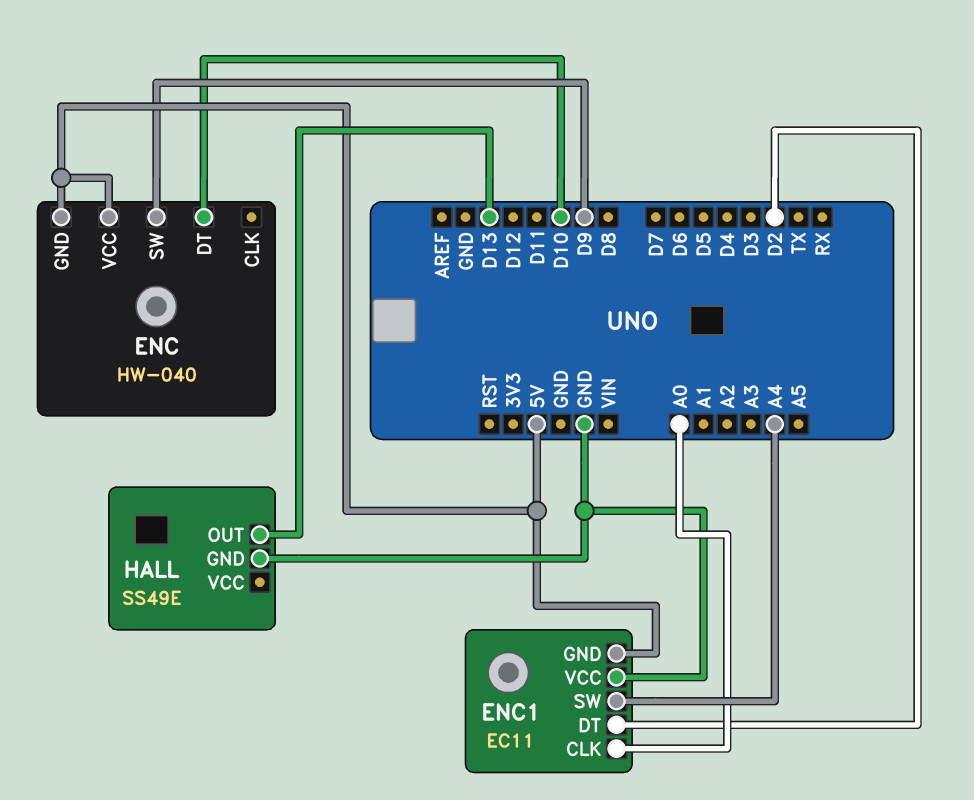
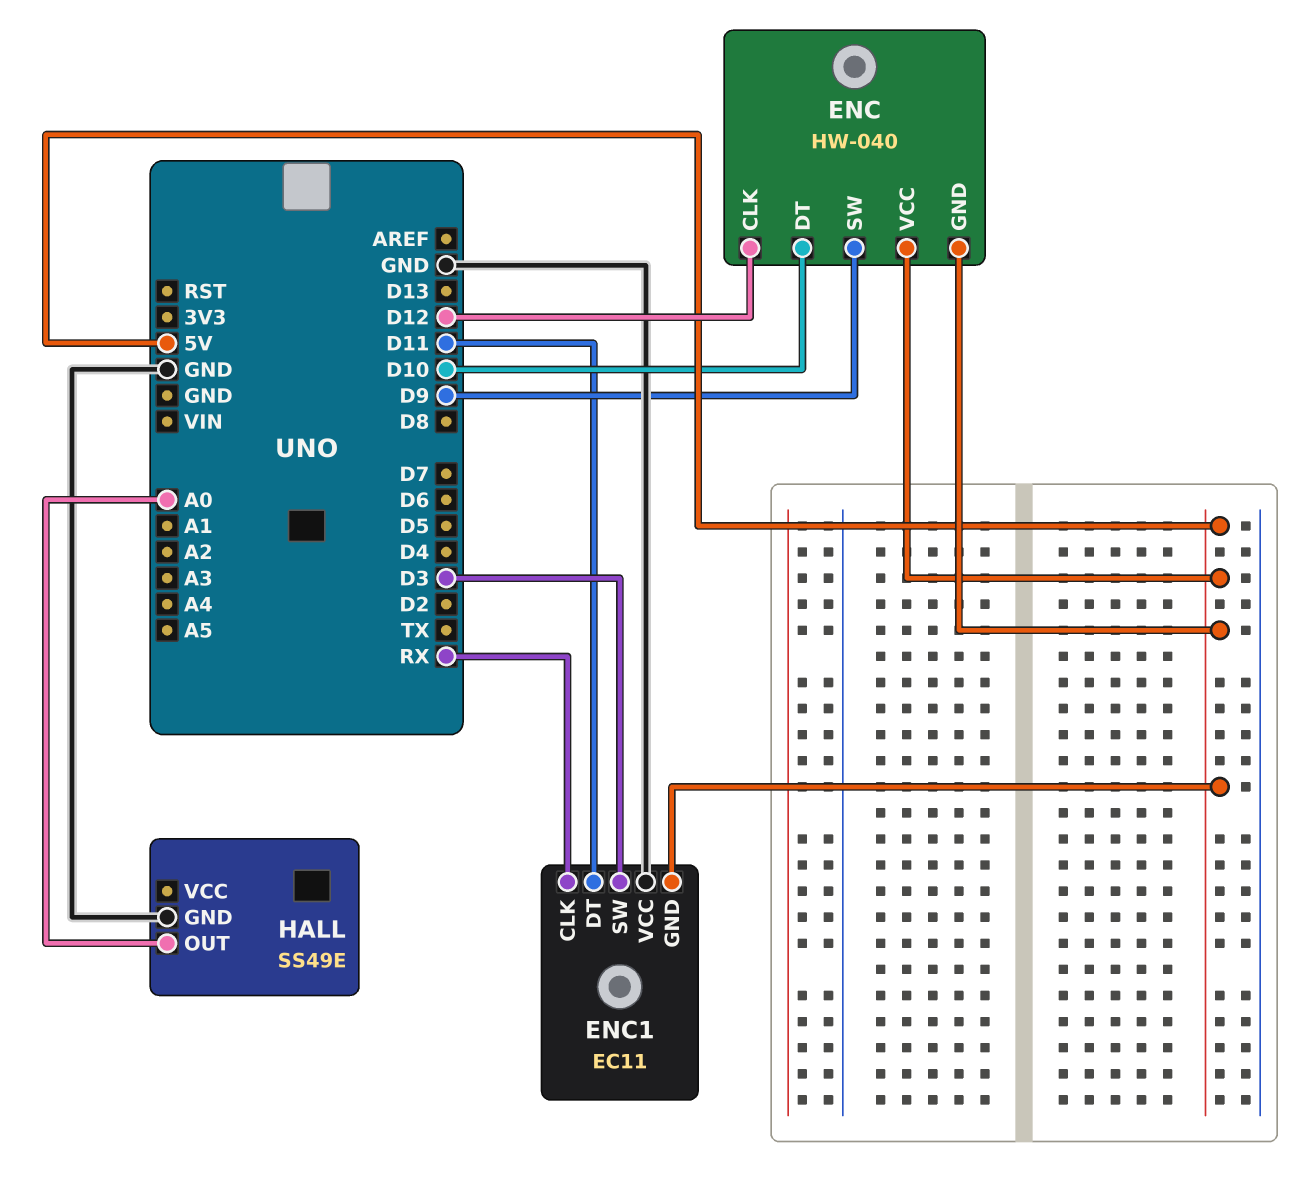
ENC pin CLK: none -> D12
ENC1 pin CLK: A0 -> RX
ENC1 pin DT: D2 -> D11
ENC1 pin SW: A4 -> D3
HALL pin OUT: D13 -> A0

